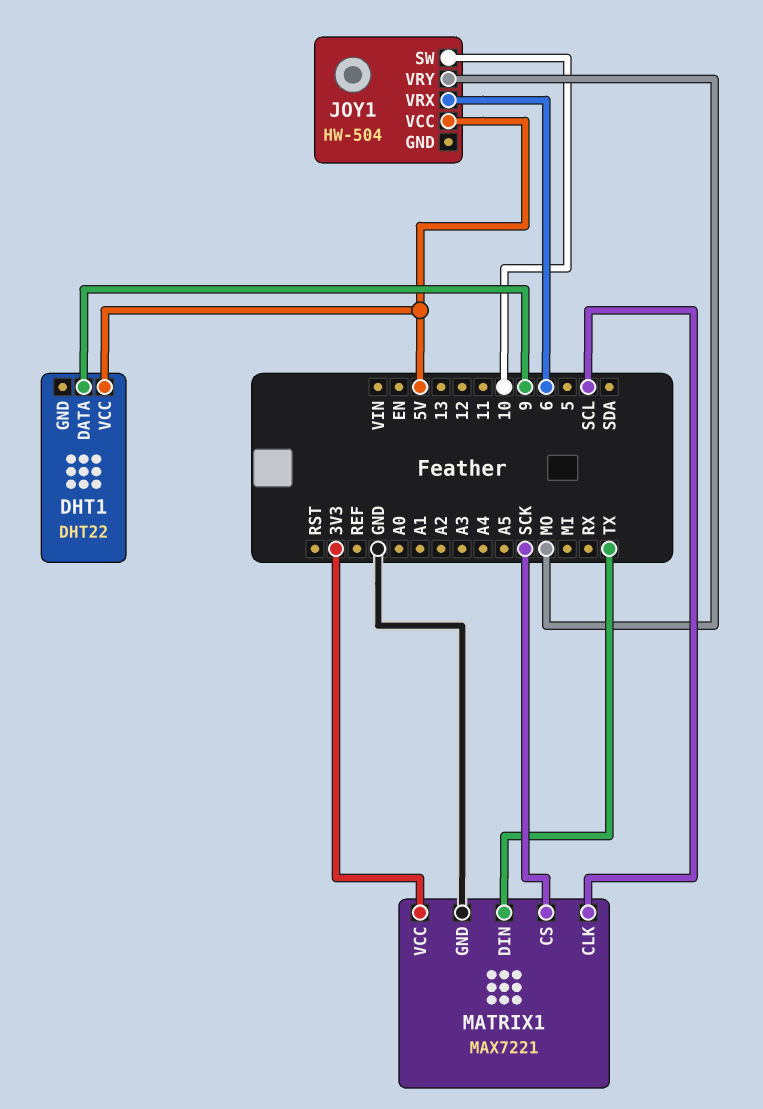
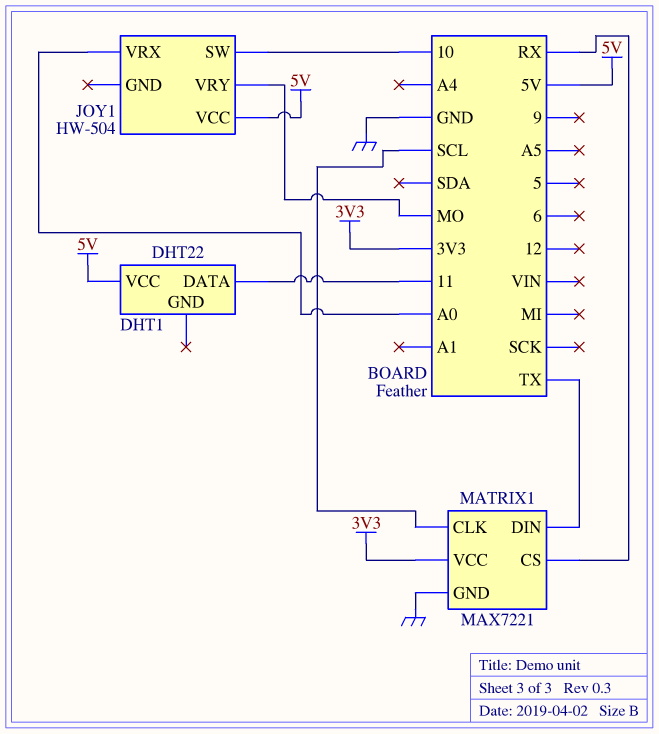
DHT1 pin DATA: 9 -> 11
JOY1 pin VRX: 6 -> A0
MATRIX1 pin CS: SCK -> RX

